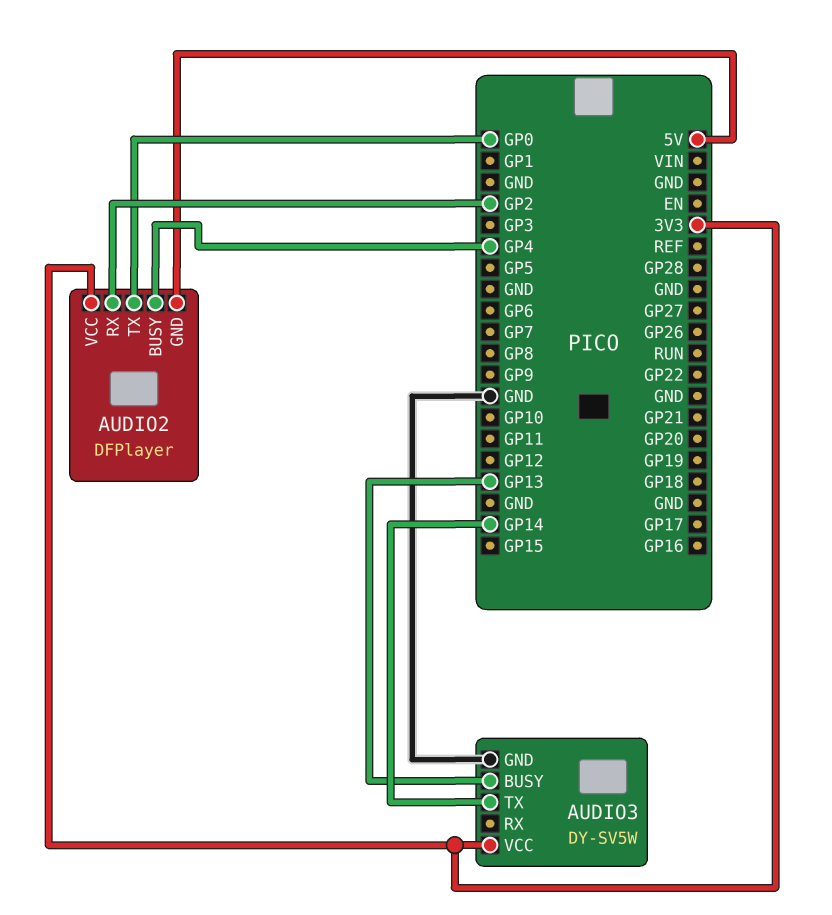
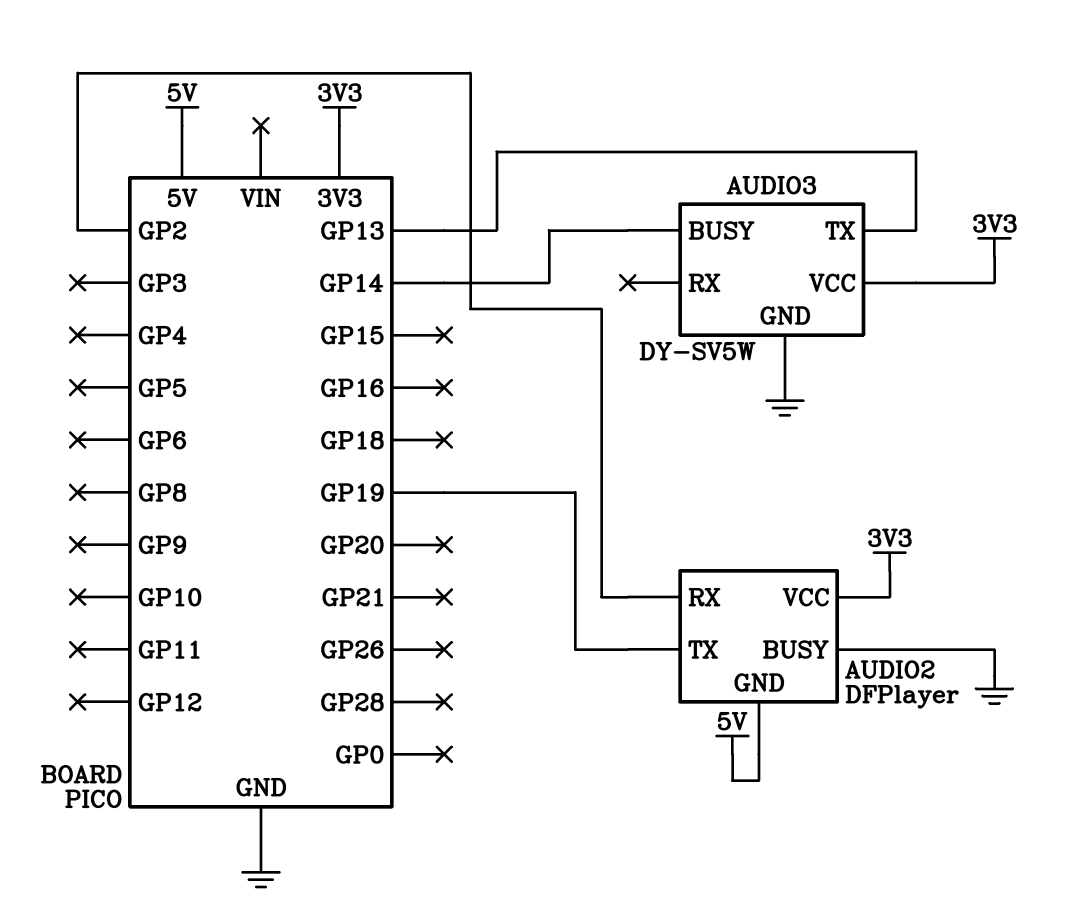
AUDIO2 pin BUSY: GP4 -> GND
AUDIO2 pin TX: GP0 -> GP19
AUDIO3 pin BUSY: GP13 -> GP14
AUDIO3 pin TX: GP14 -> GP13

